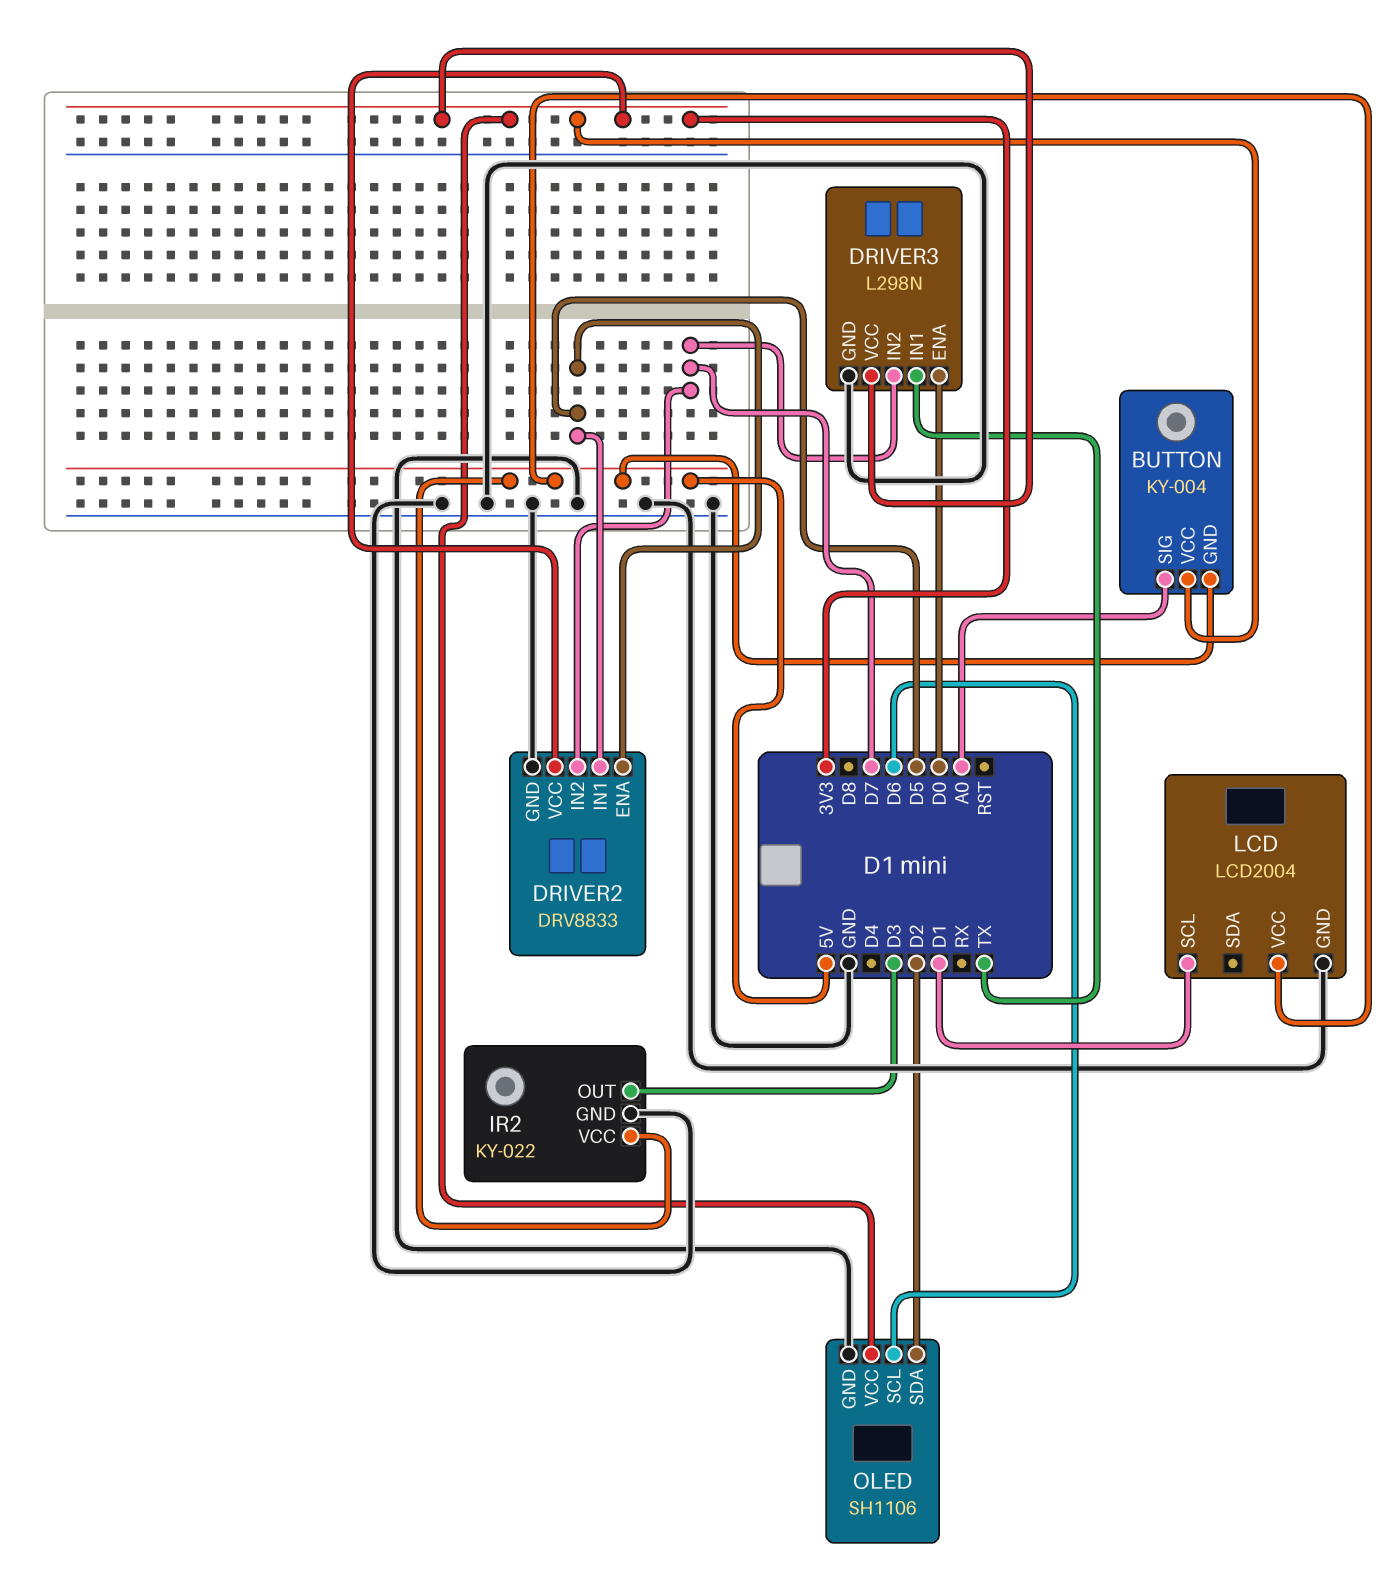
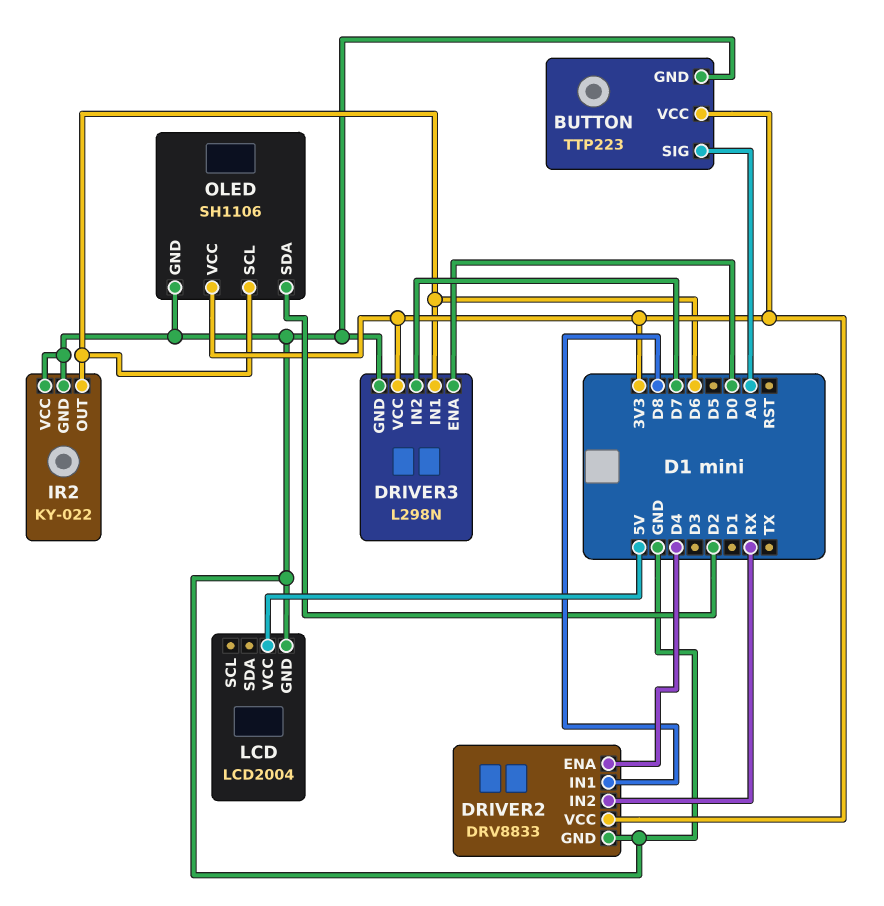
BUTTON: KY-004 -> TTP223
BUTTON pin GND: 5V -> GND
DRIVER2 pin ENA: D5 -> D4
DRIVER2 pin IN1: D5 -> D8
DRIVER2 pin IN2: D7 -> RX
DRIVER3 pin IN1: TX -> D6
IR2 pin OUT: D3 -> D6
IR2 pin VCC: 5V -> GND
LCD pin SCL: D1 -> none

